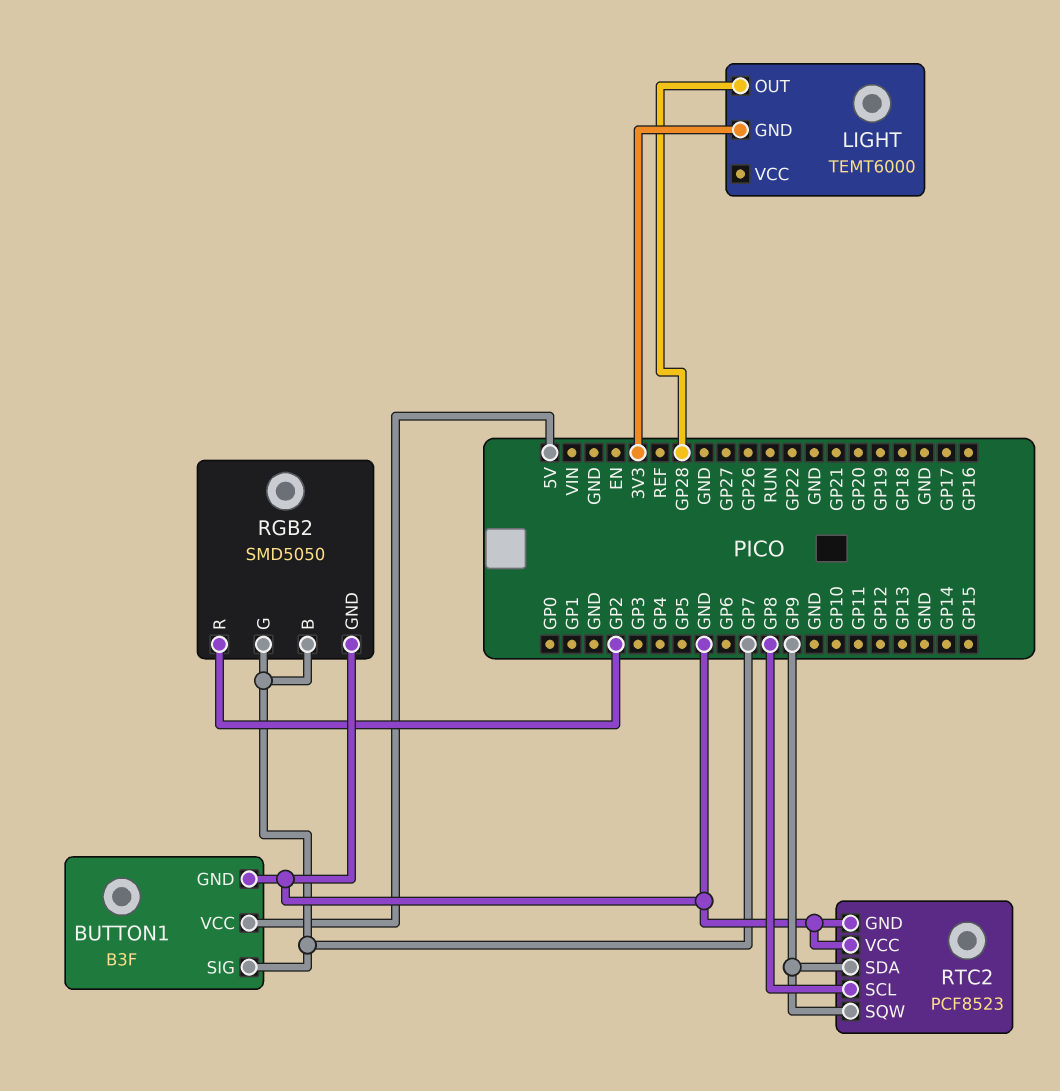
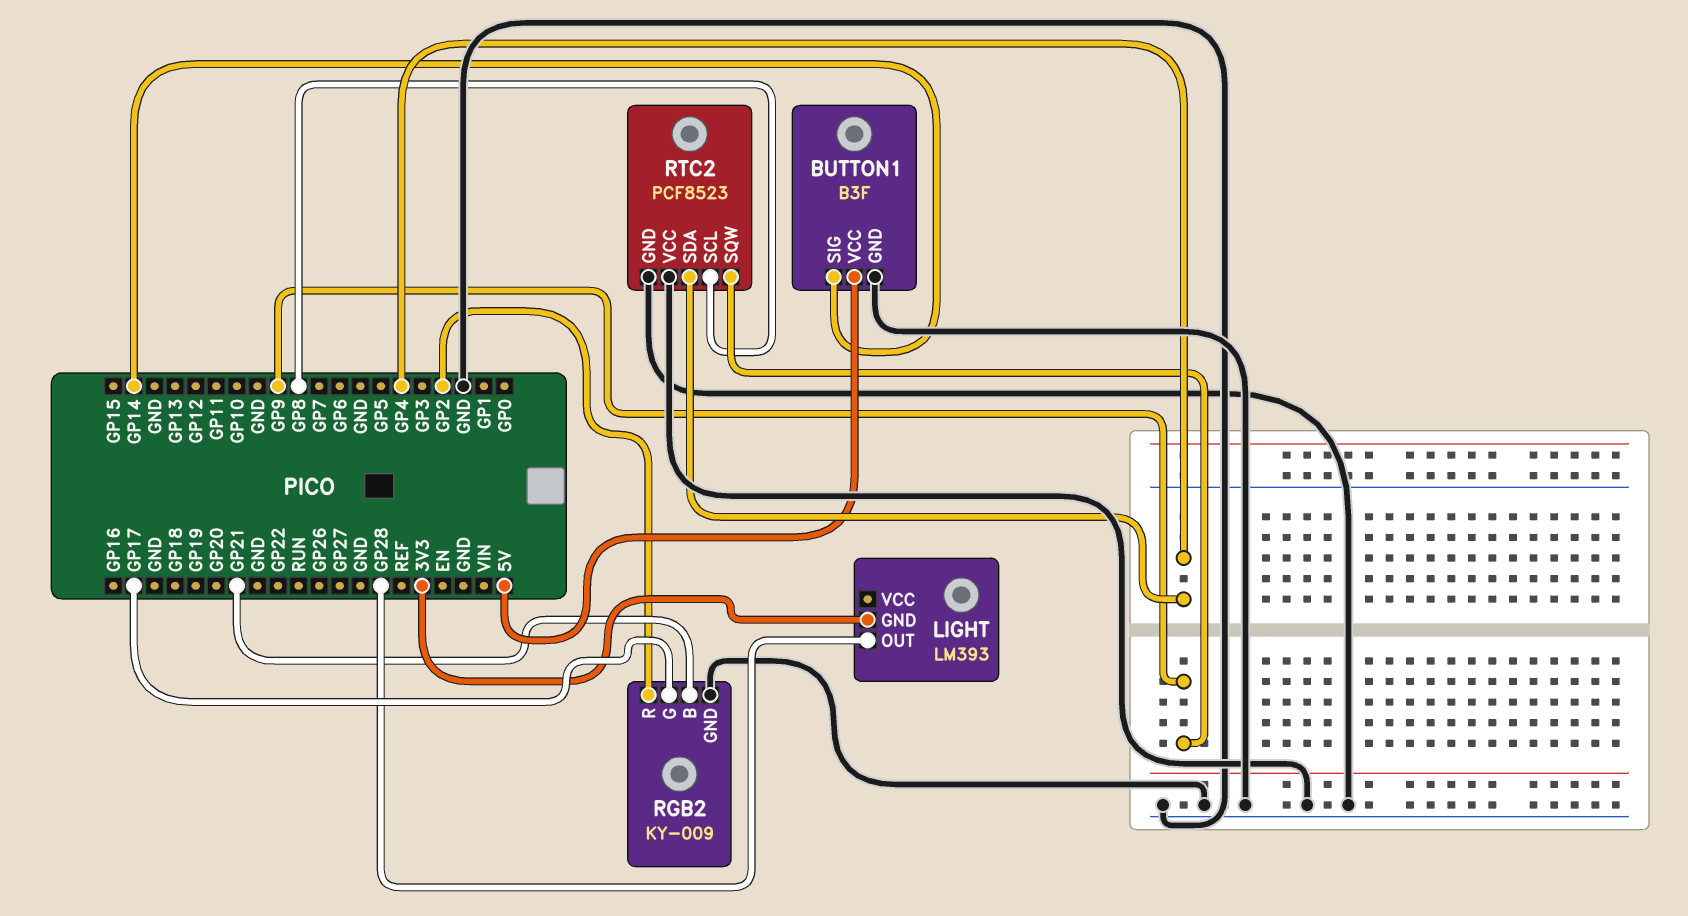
BUTTON1 pin SIG: GP7 -> GP14
LIGHT: TEMT6000 -> LM393
RGB2: SMD5050 -> KY-009
RGB2 pin B: GP7 -> GP21
RGB2 pin G: GP7 -> GP17
RTC2 pin SDA: GP9 -> GP4

